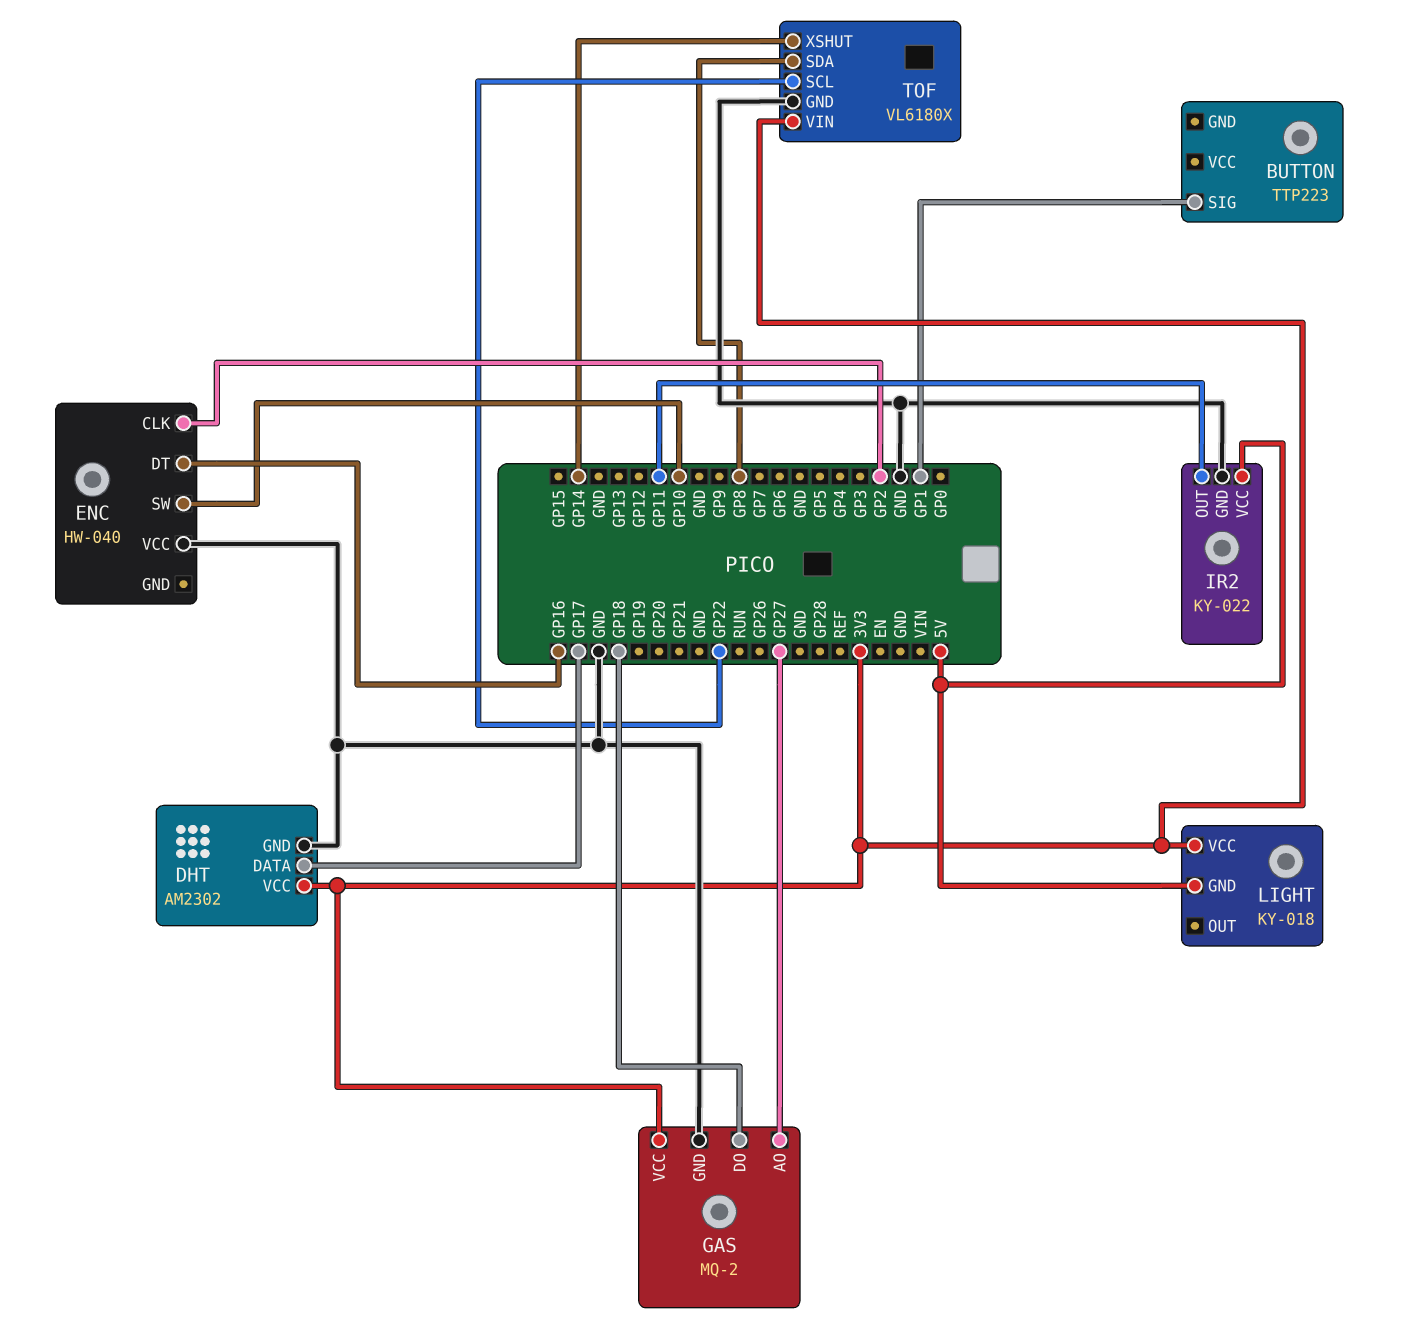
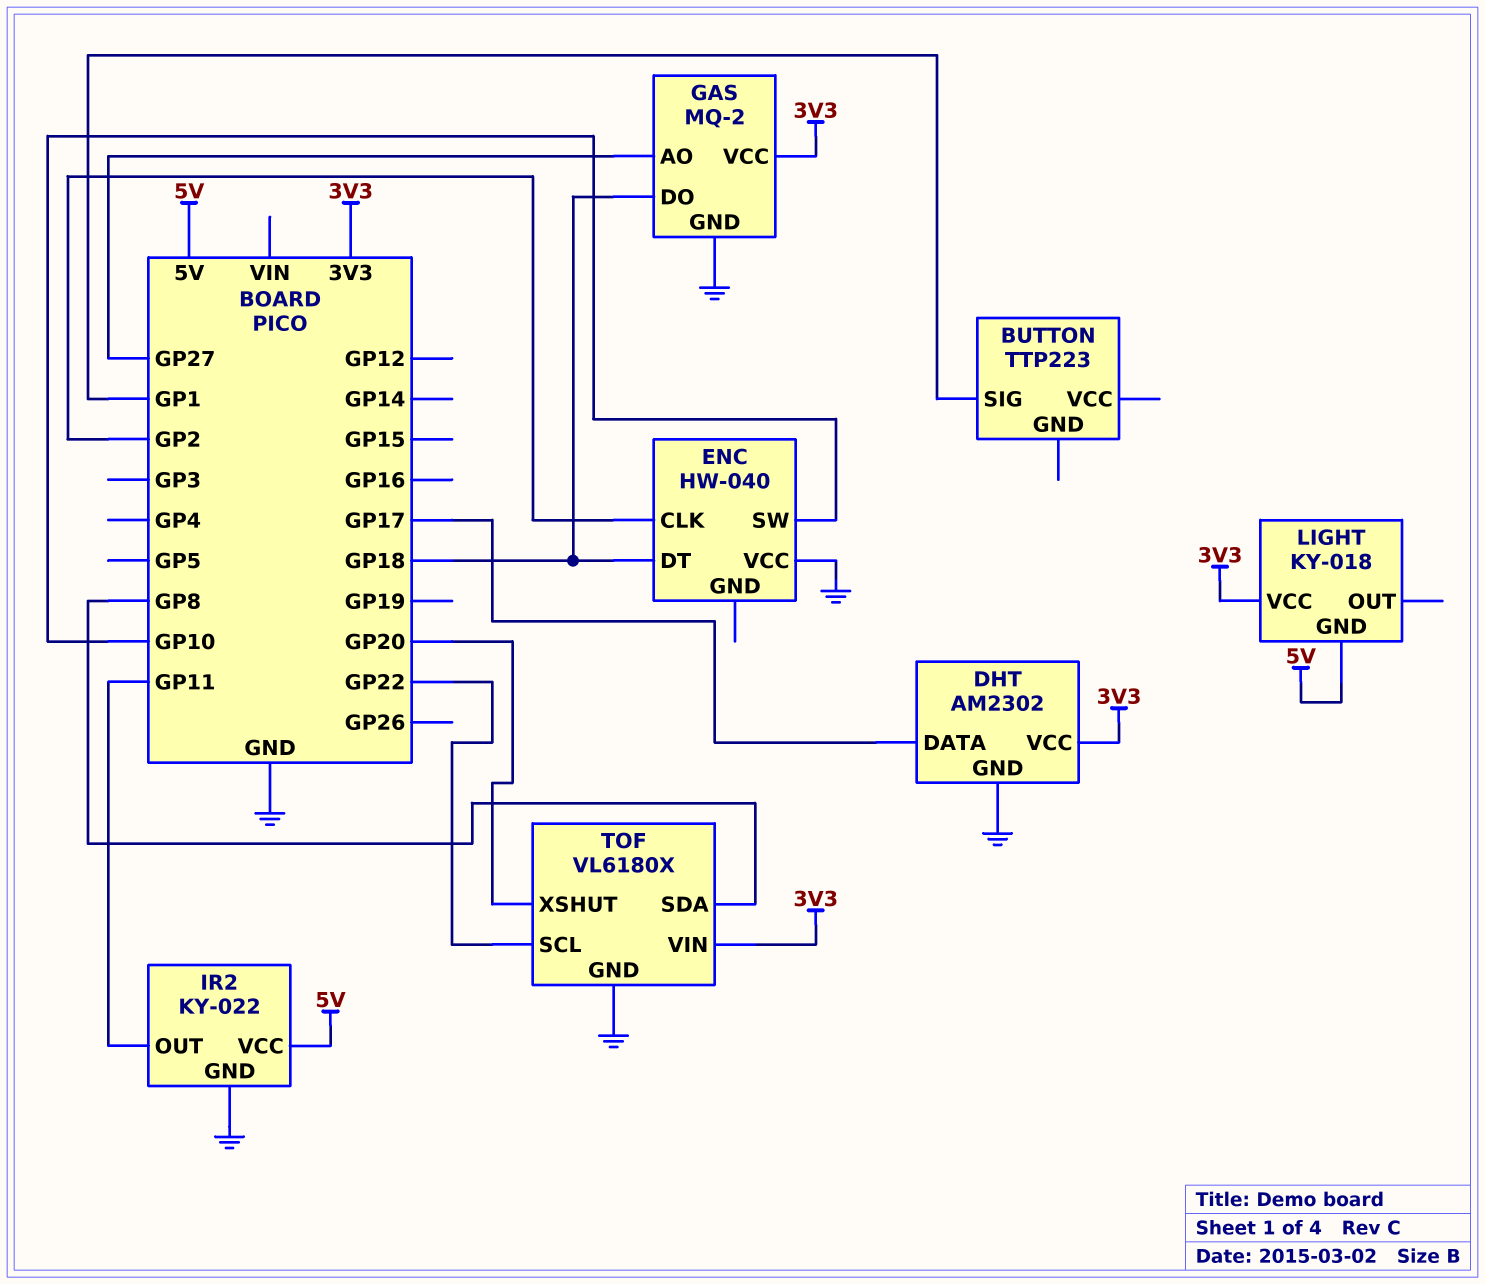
ENC pin DT: GP16 -> GP18
TOF pin XSHUT: GP14 -> GP20

